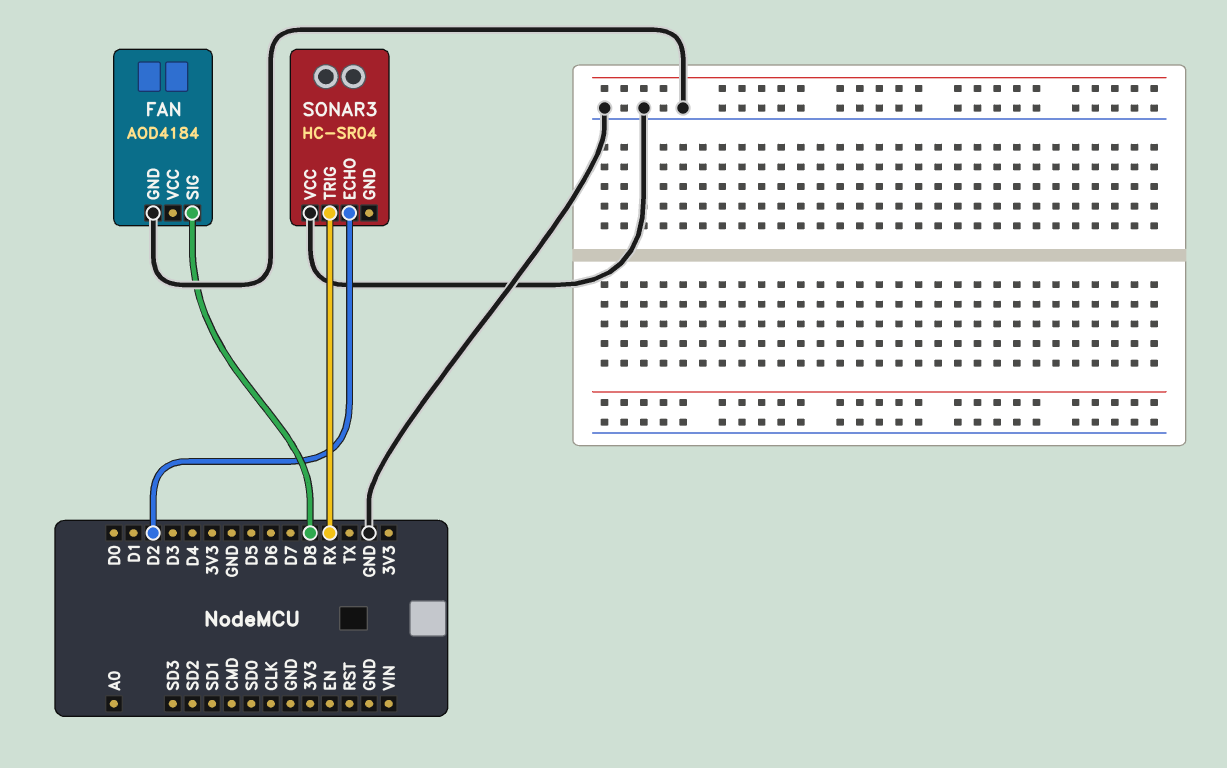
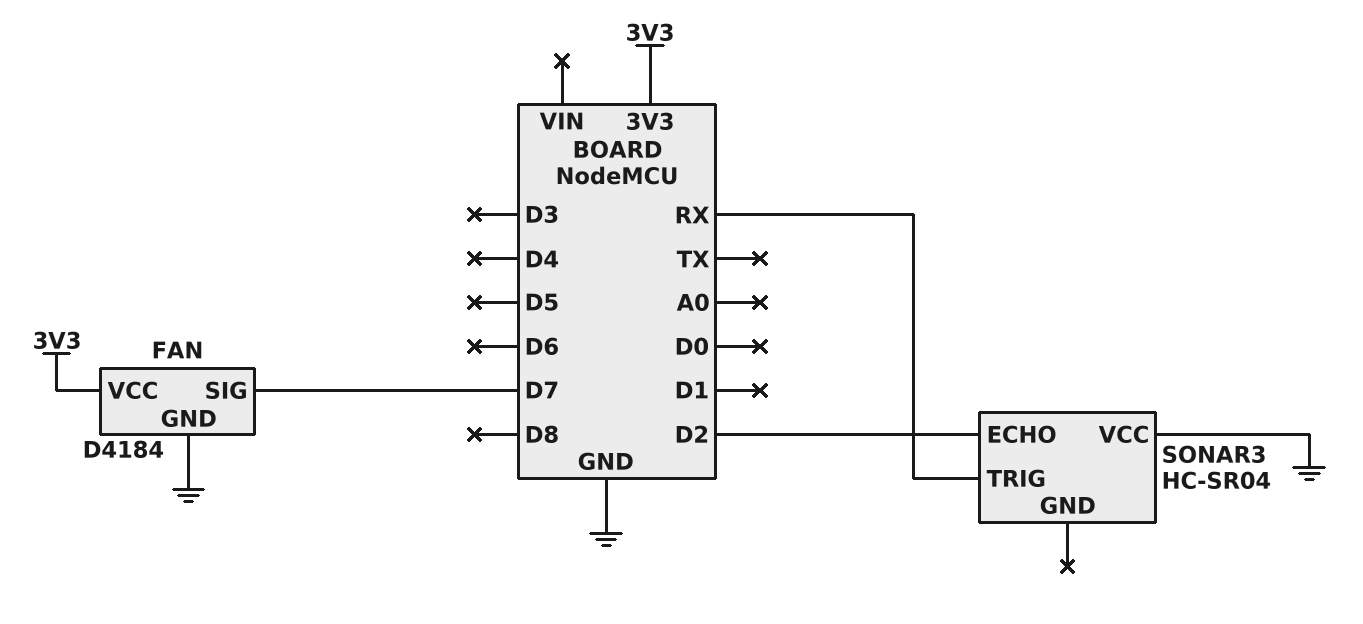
FAN: AOD4184 -> D4184
FAN pin SIG: D8 -> D7
FAN pin VCC: none -> 3V3

